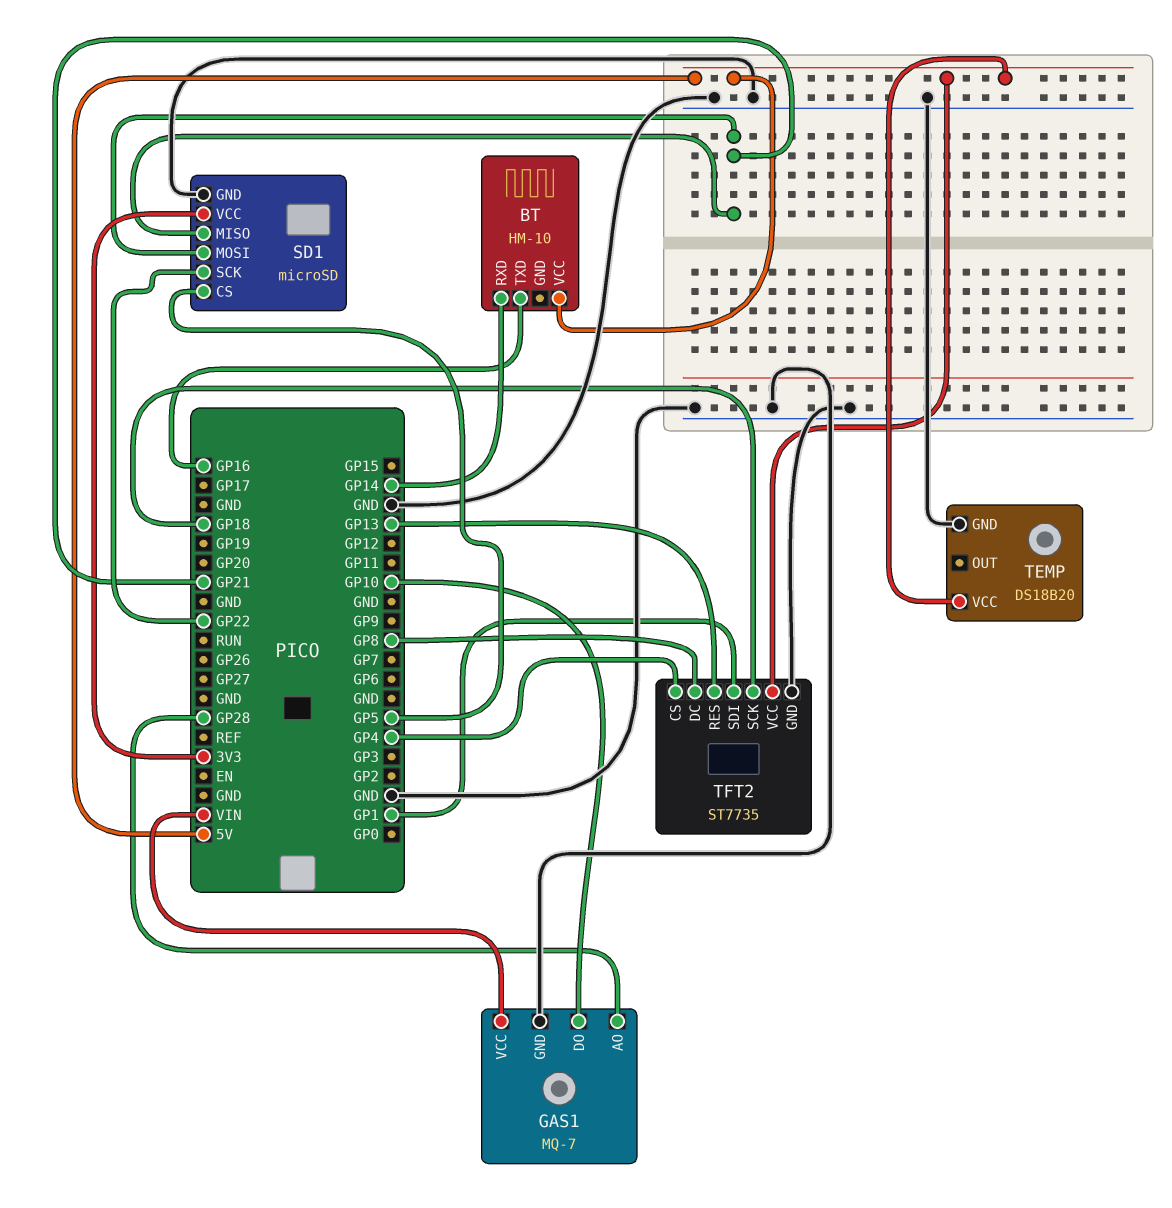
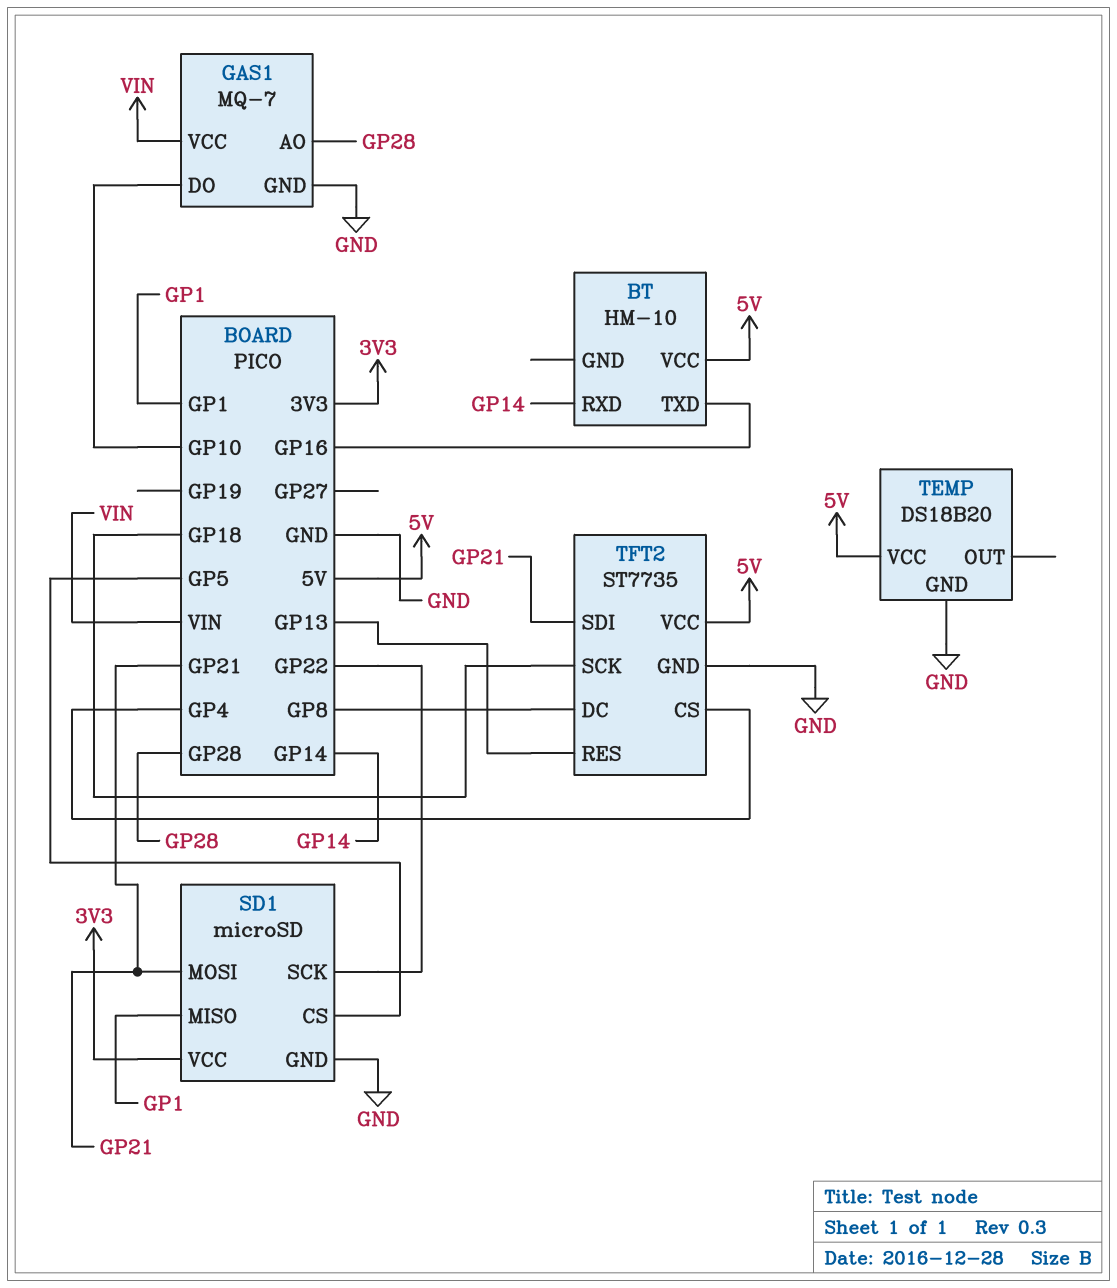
SD1 pin MISO: GP21 -> GP1
TFT2 pin SDI: GP1 -> GP21

